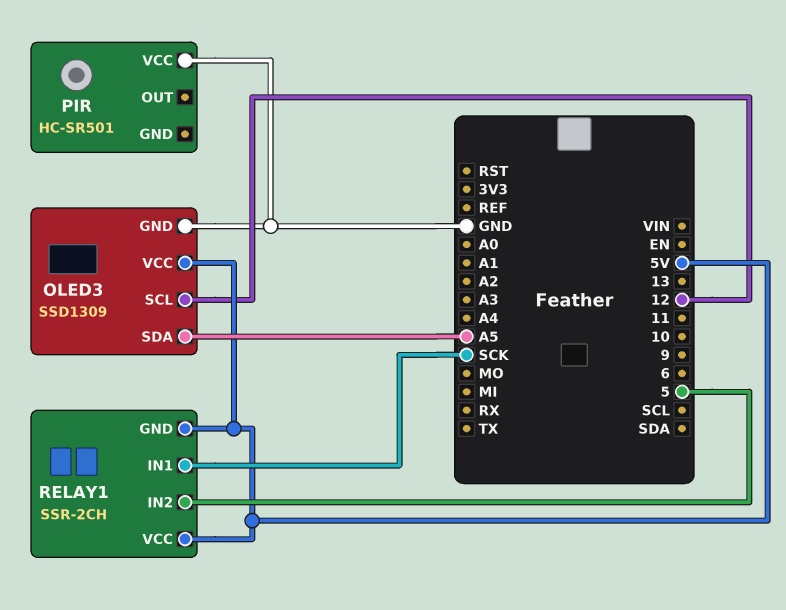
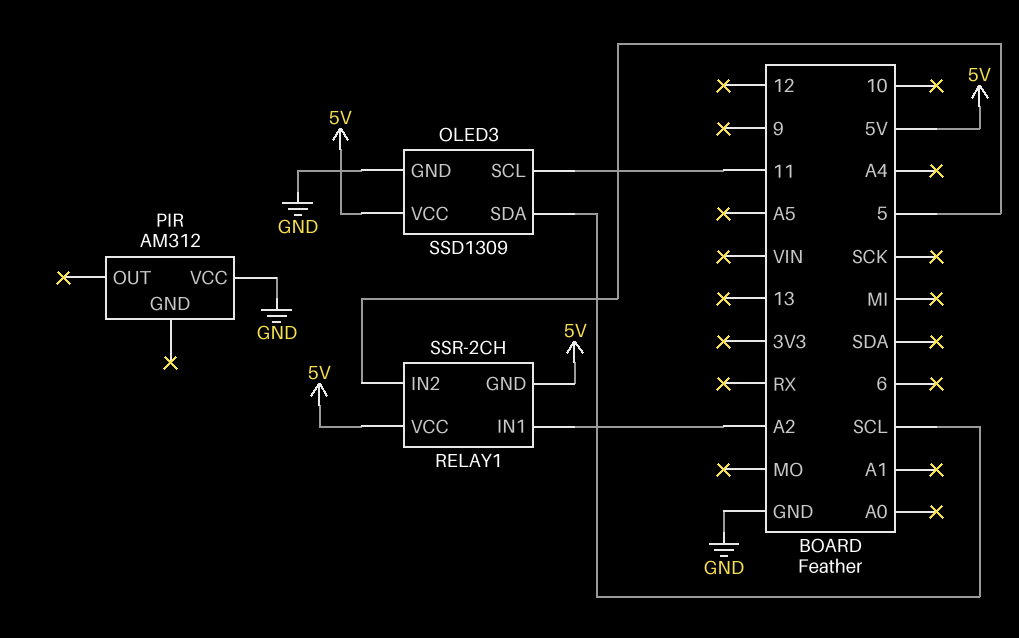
OLED3 pin SCL: 12 -> 11
OLED3 pin SDA: A5 -> SCL
PIR: HC-SR501 -> AM312
RELAY1 pin IN1: SCK -> A2

